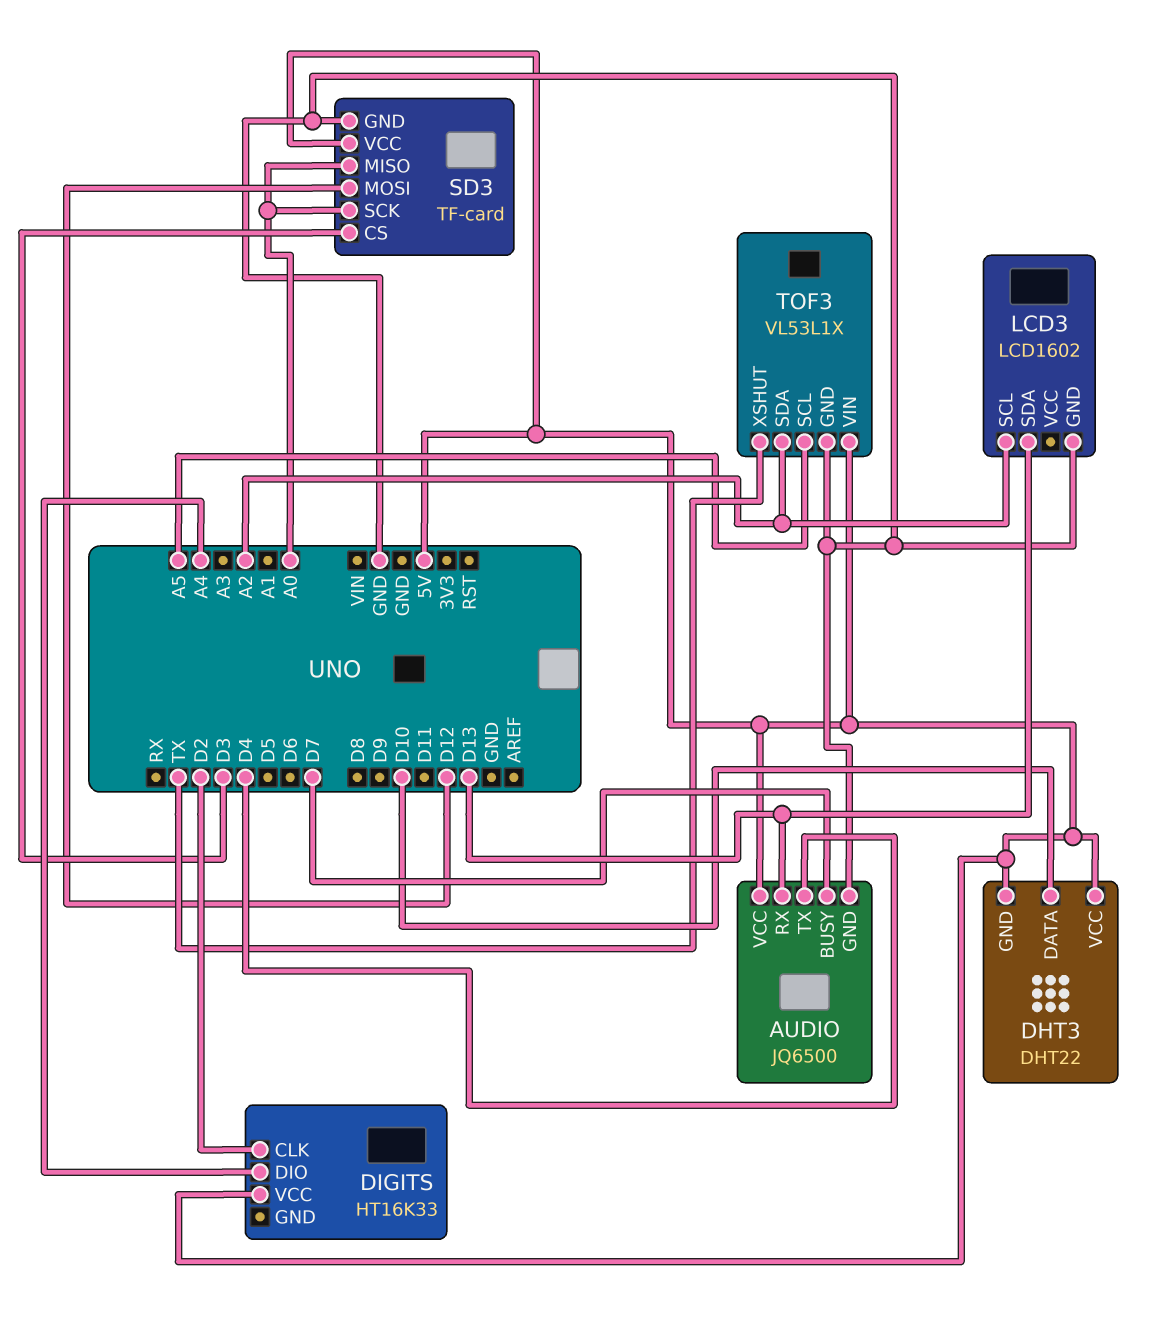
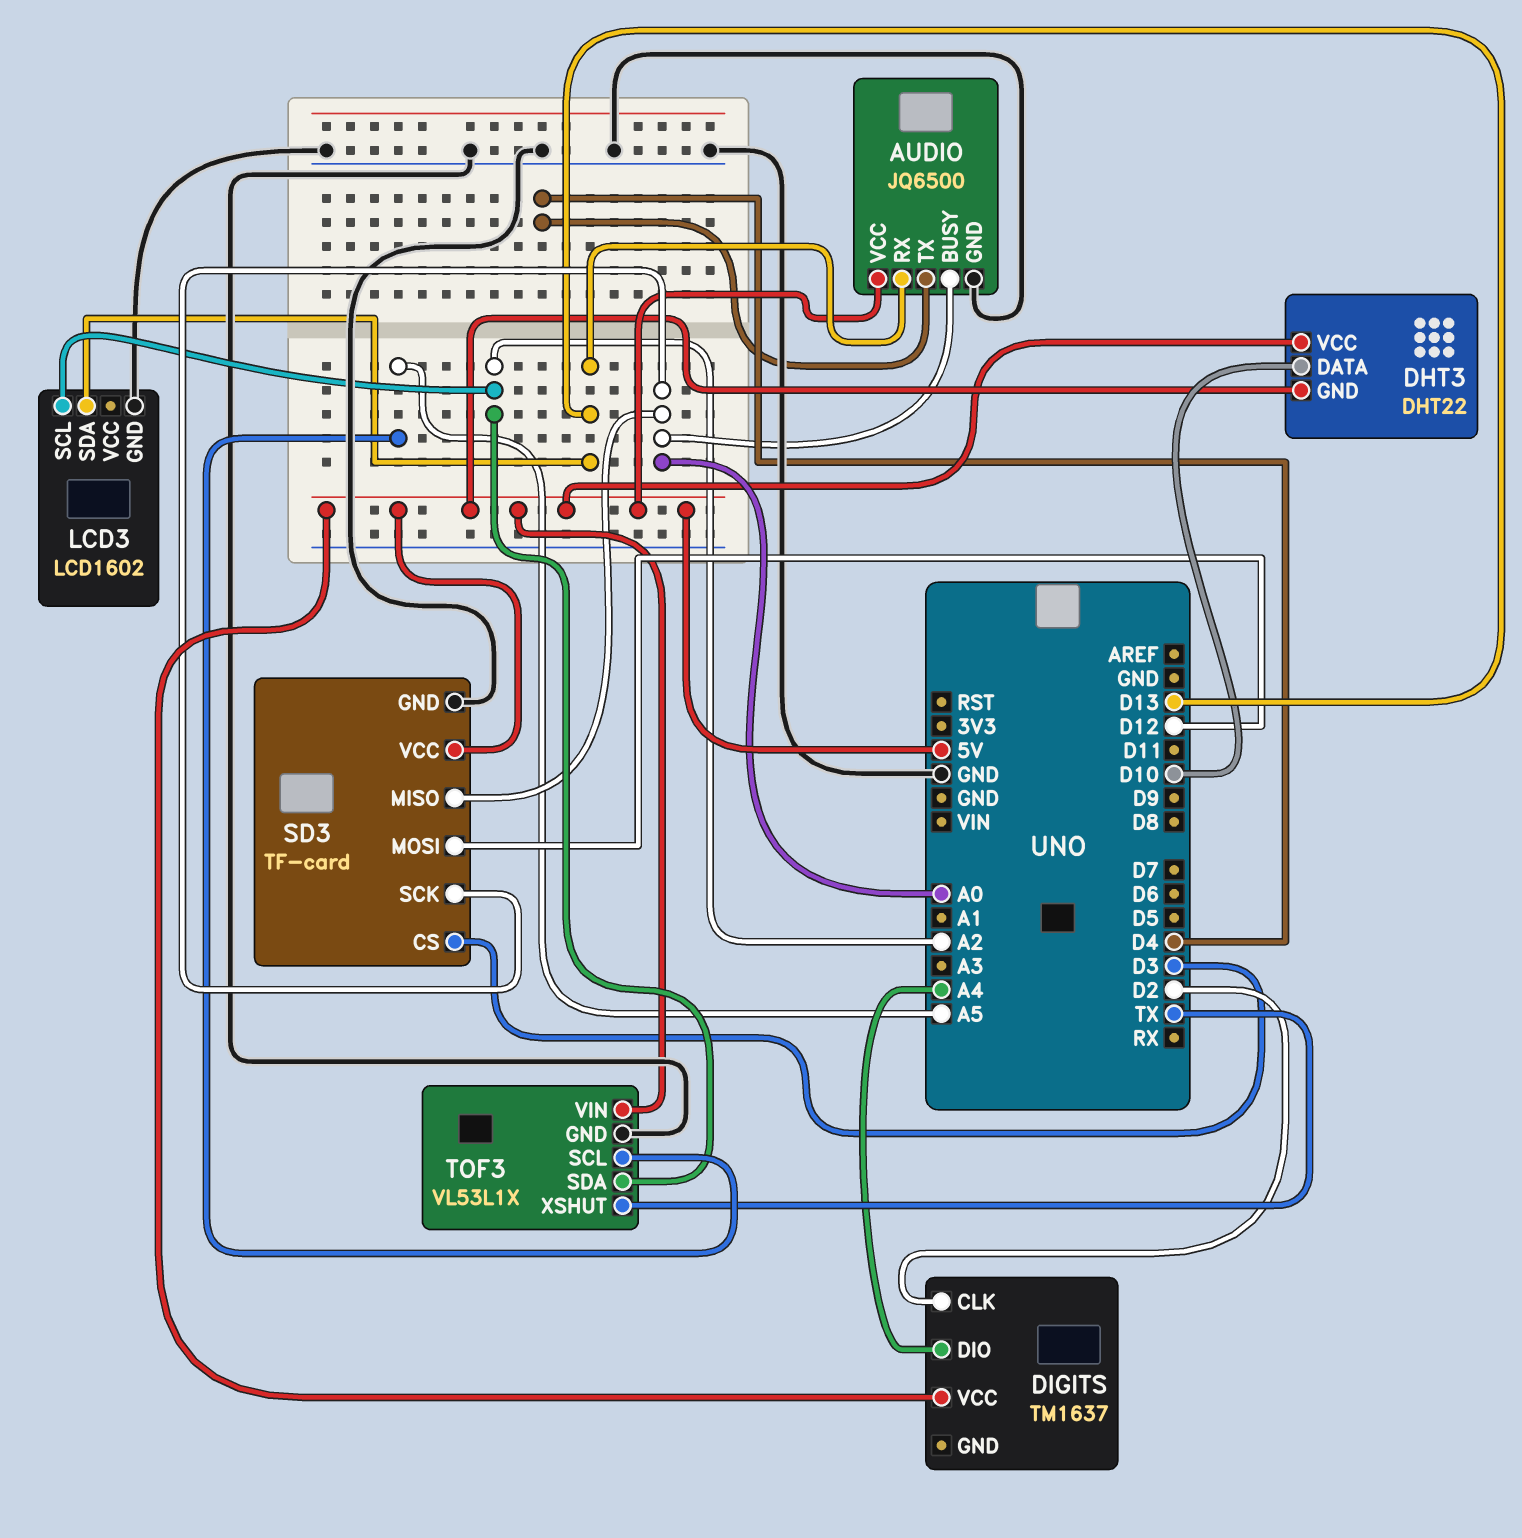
AUDIO pin BUSY: D7 -> A0
DIGITS: HT16K33 -> TM1637

